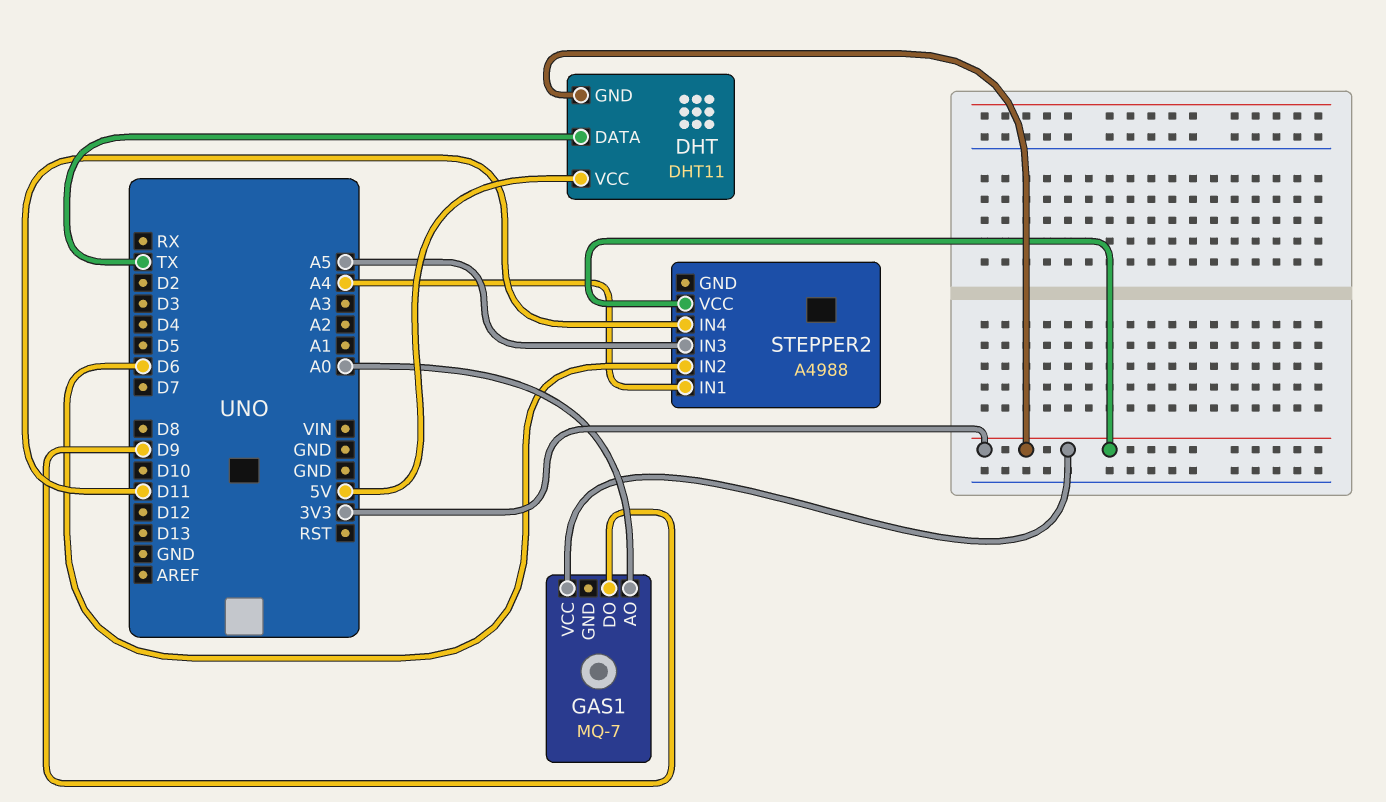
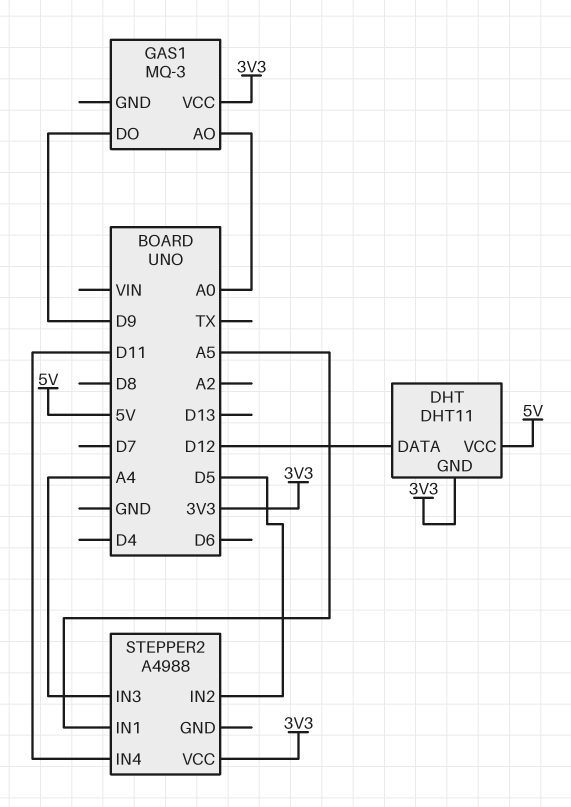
DHT pin DATA: TX -> D12
GAS1: MQ-7 -> MQ-3
STEPPER2 pin IN1: A4 -> A5
STEPPER2 pin IN2: D6 -> D5
STEPPER2 pin IN3: A5 -> A4

